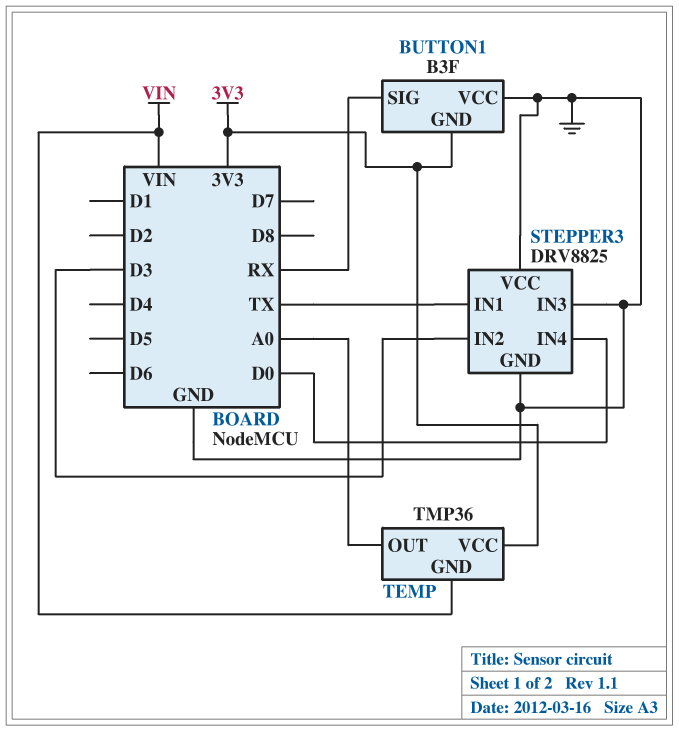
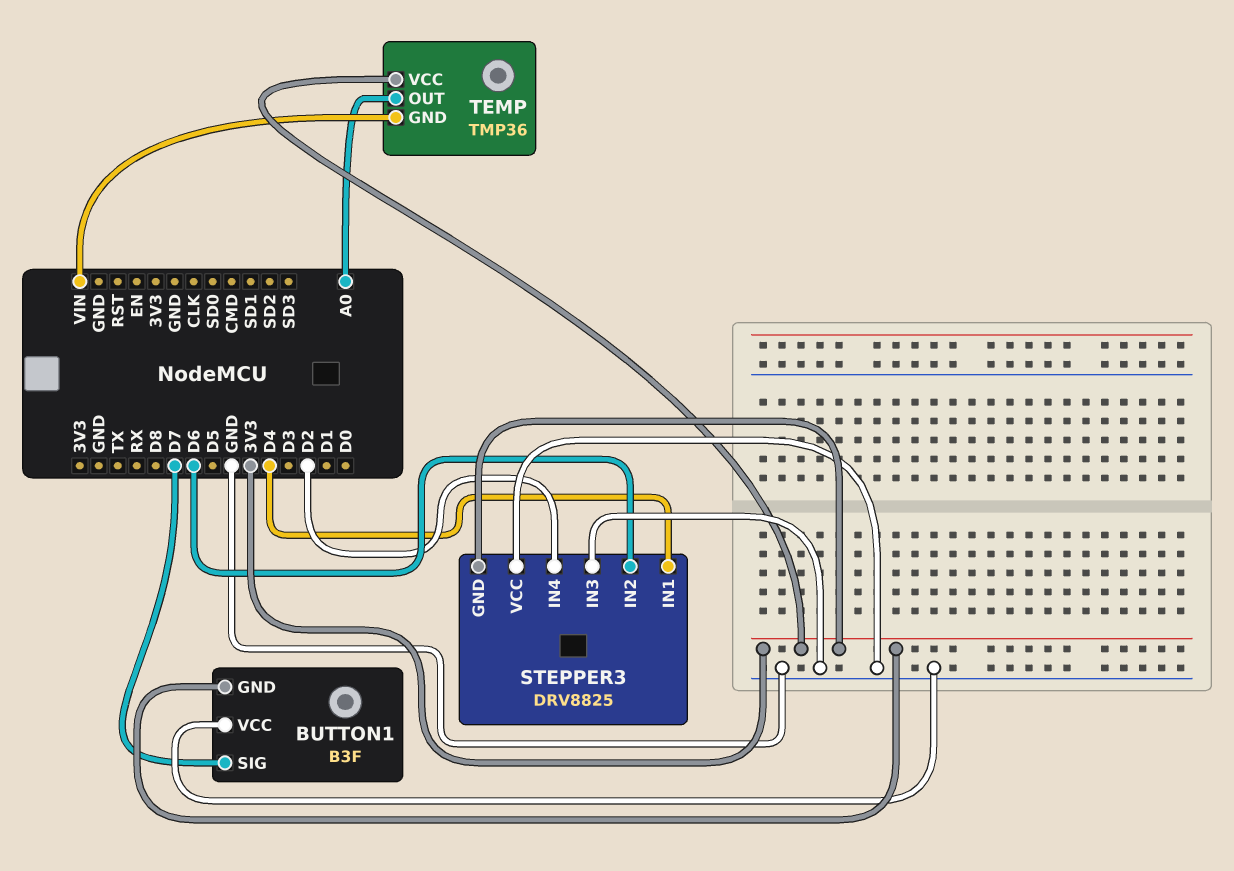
BUTTON1 pin SIG: RX -> D7
STEPPER3 pin GND: GND -> 3V3
STEPPER3 pin IN1: TX -> D4
STEPPER3 pin IN2: D3 -> D6
STEPPER3 pin IN4: D0 -> D2

